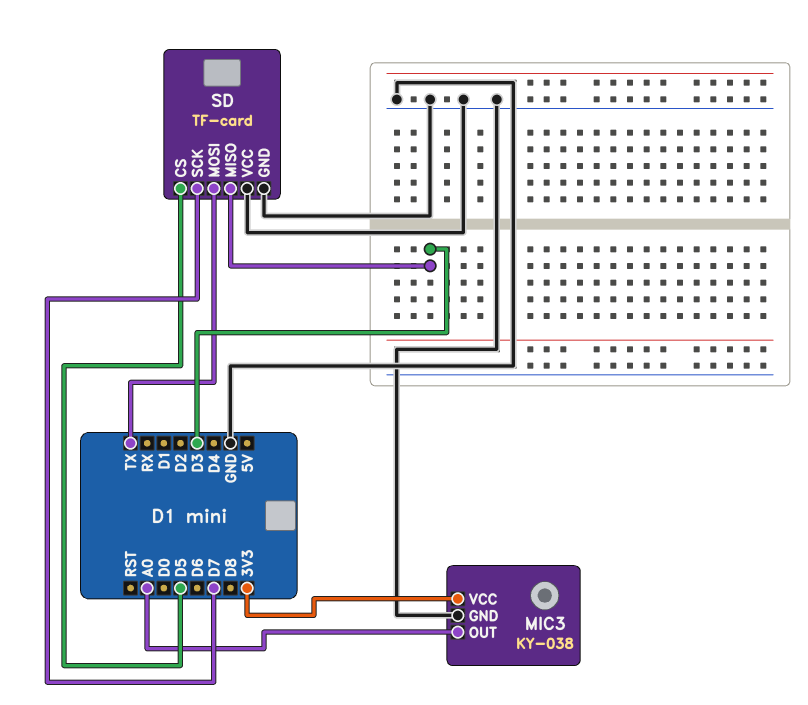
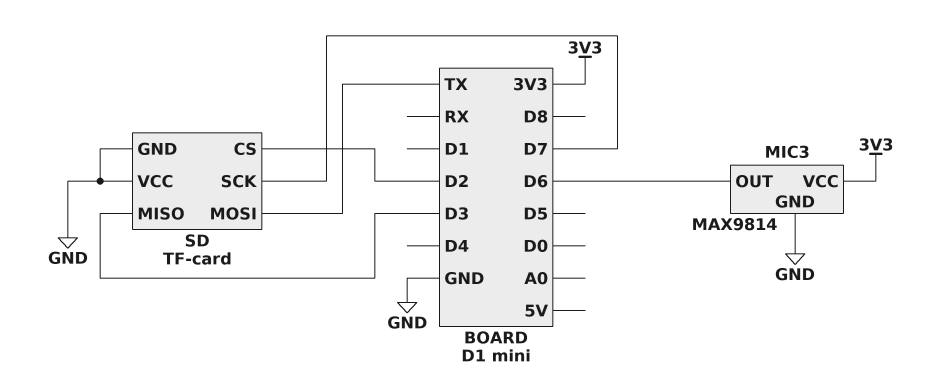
MIC3: KY-038 -> MAX9814
MIC3 pin OUT: A0 -> D6
SD pin CS: D5 -> D2

